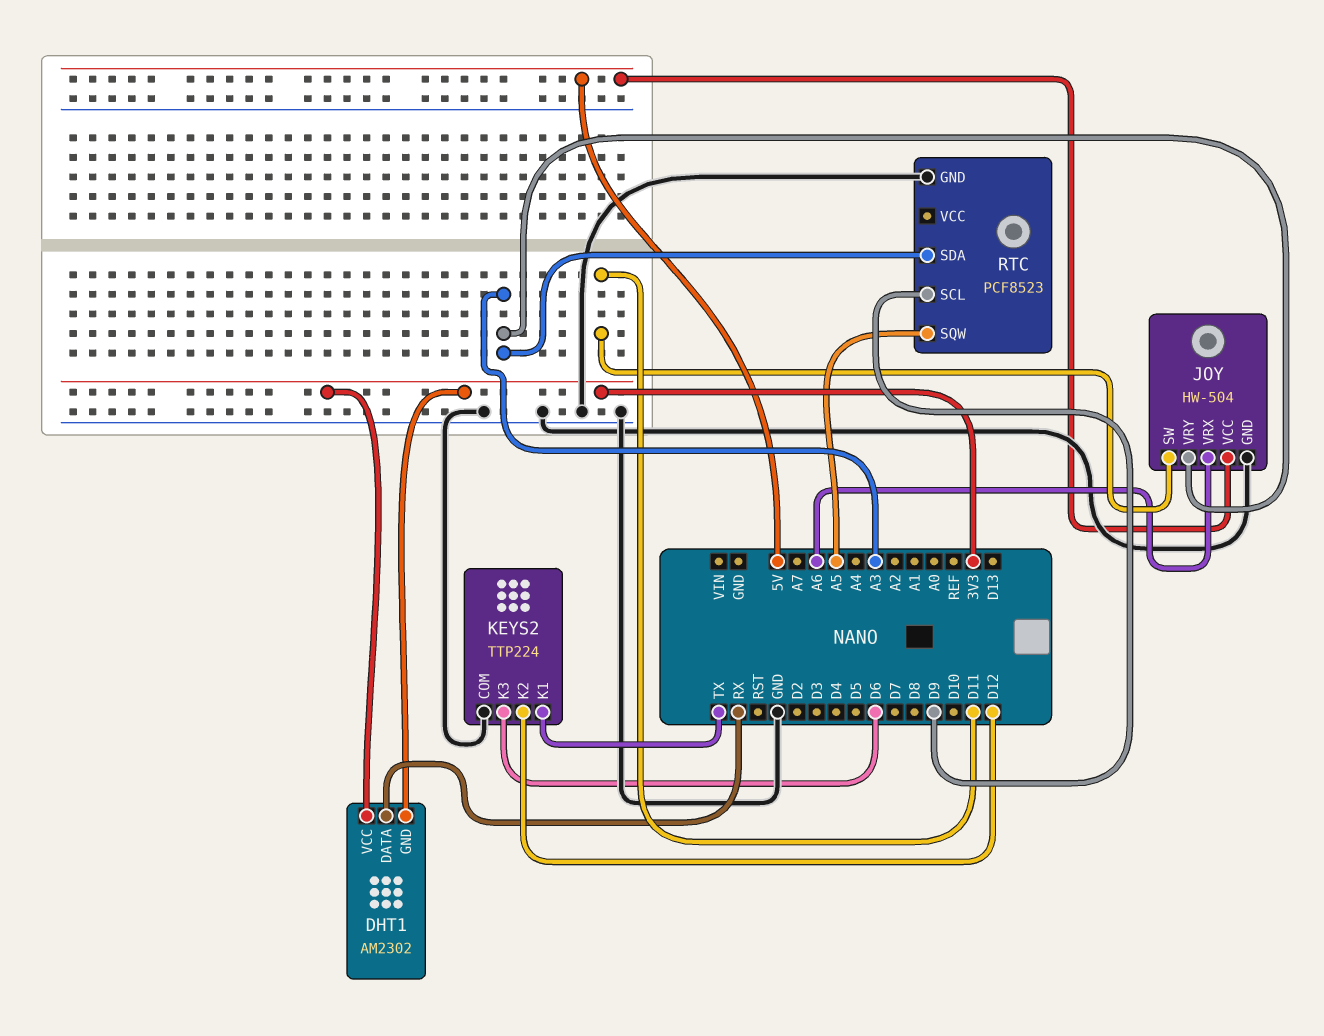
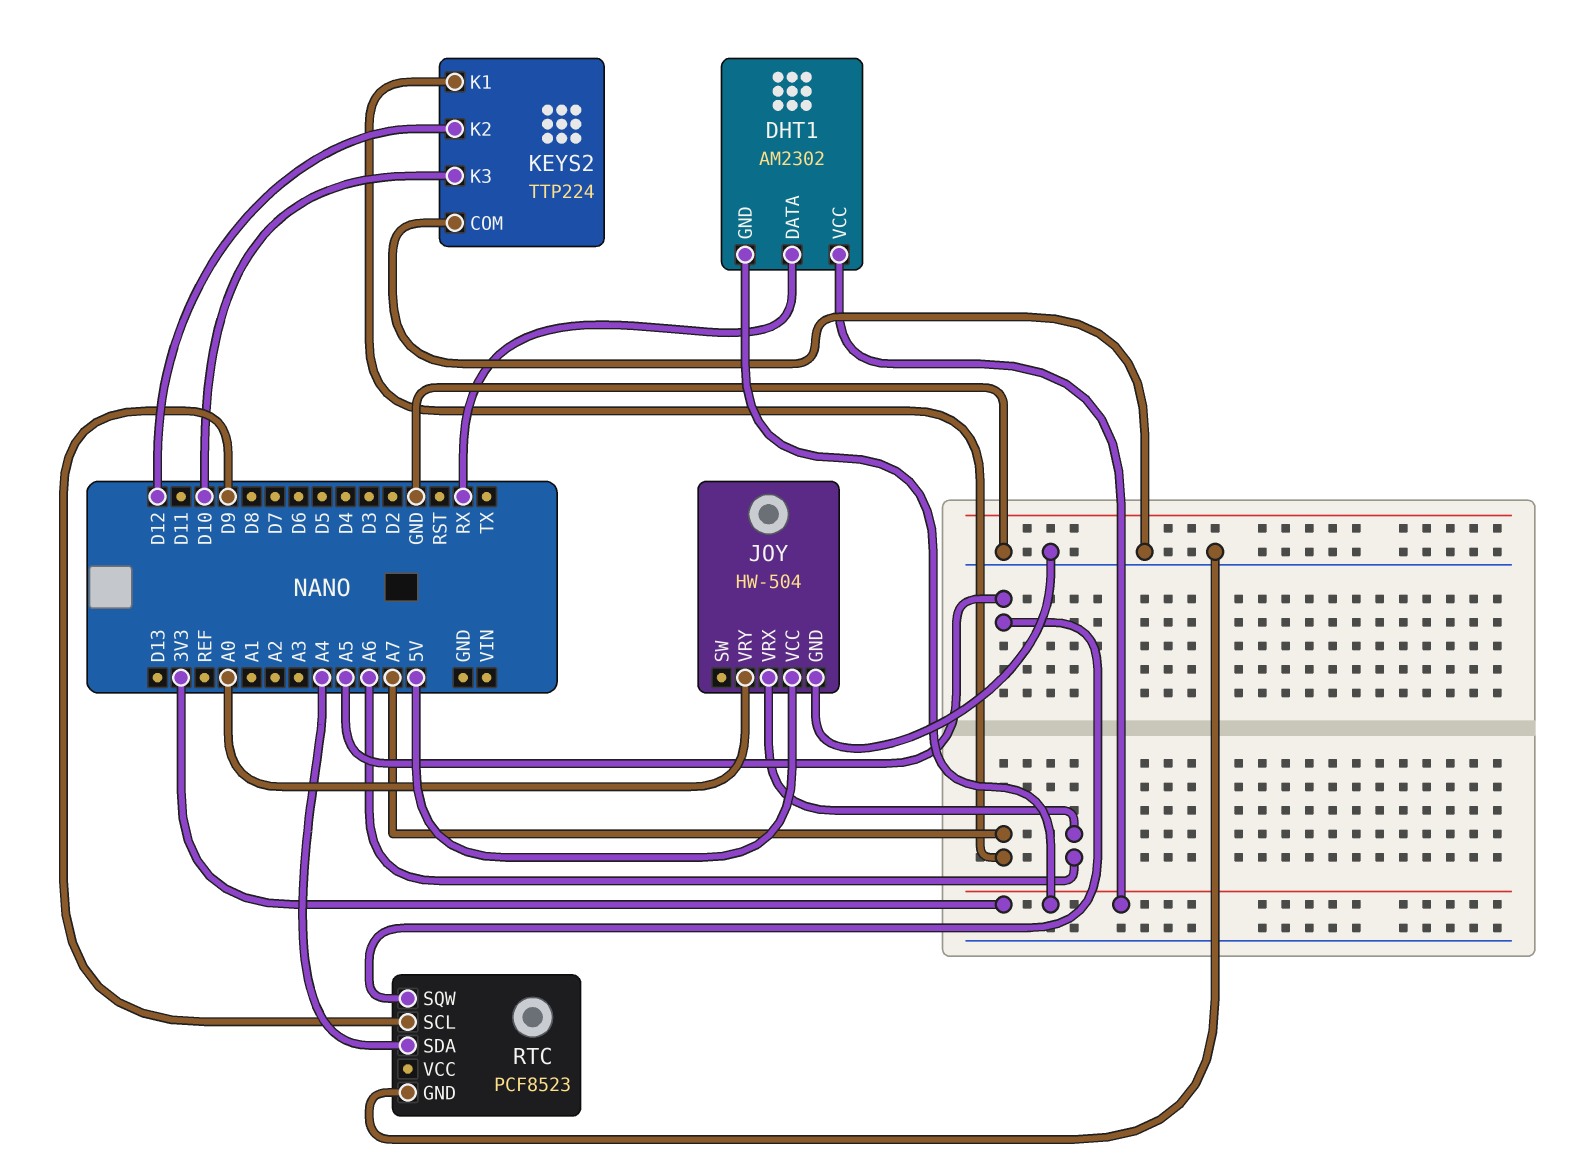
JOY pin SW: D11 -> none
JOY pin VRY: A3 -> A0
KEYS2 pin K1: TX -> A7
KEYS2 pin K3: D6 -> D10
RTC pin SDA: A3 -> A4

